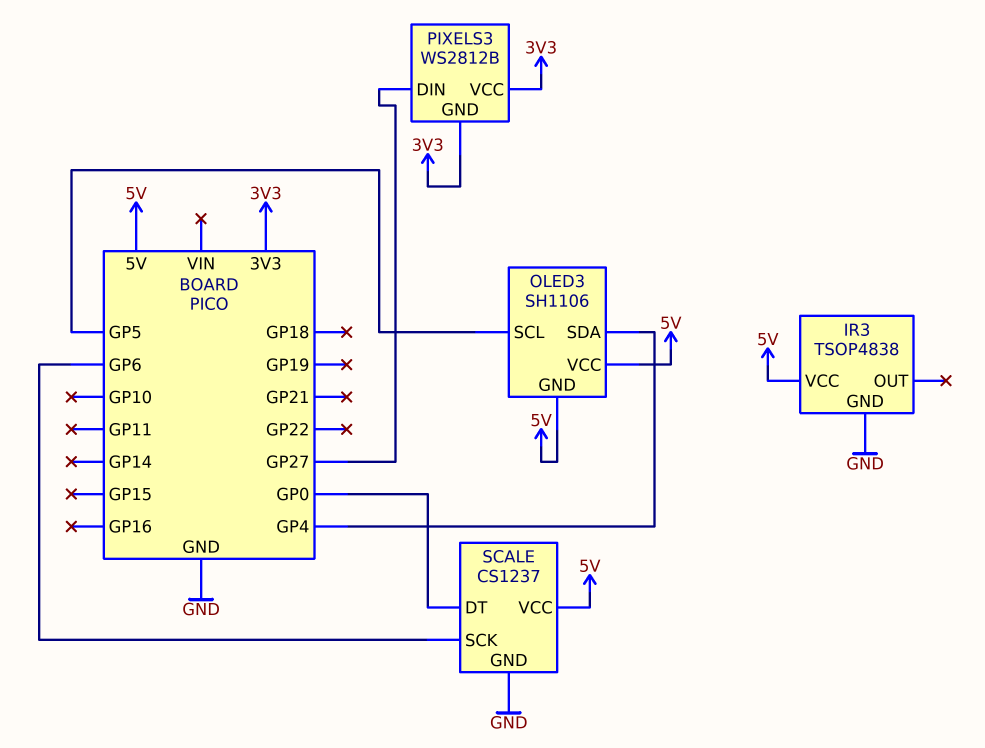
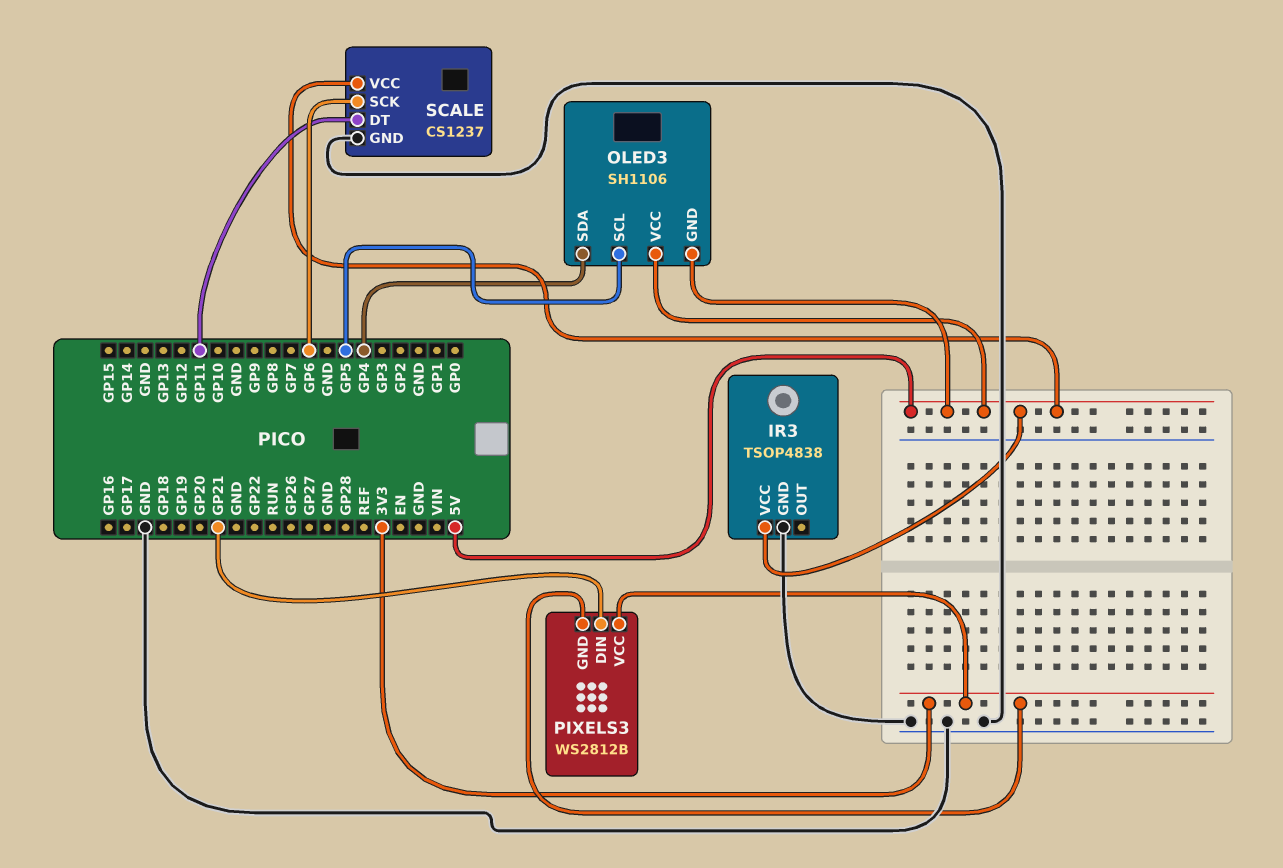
PIXELS3 pin DIN: GP27 -> GP21
SCALE pin DT: GP0 -> GP11

